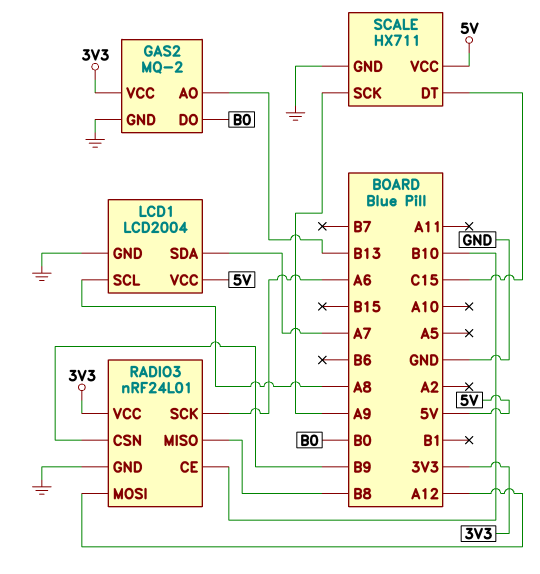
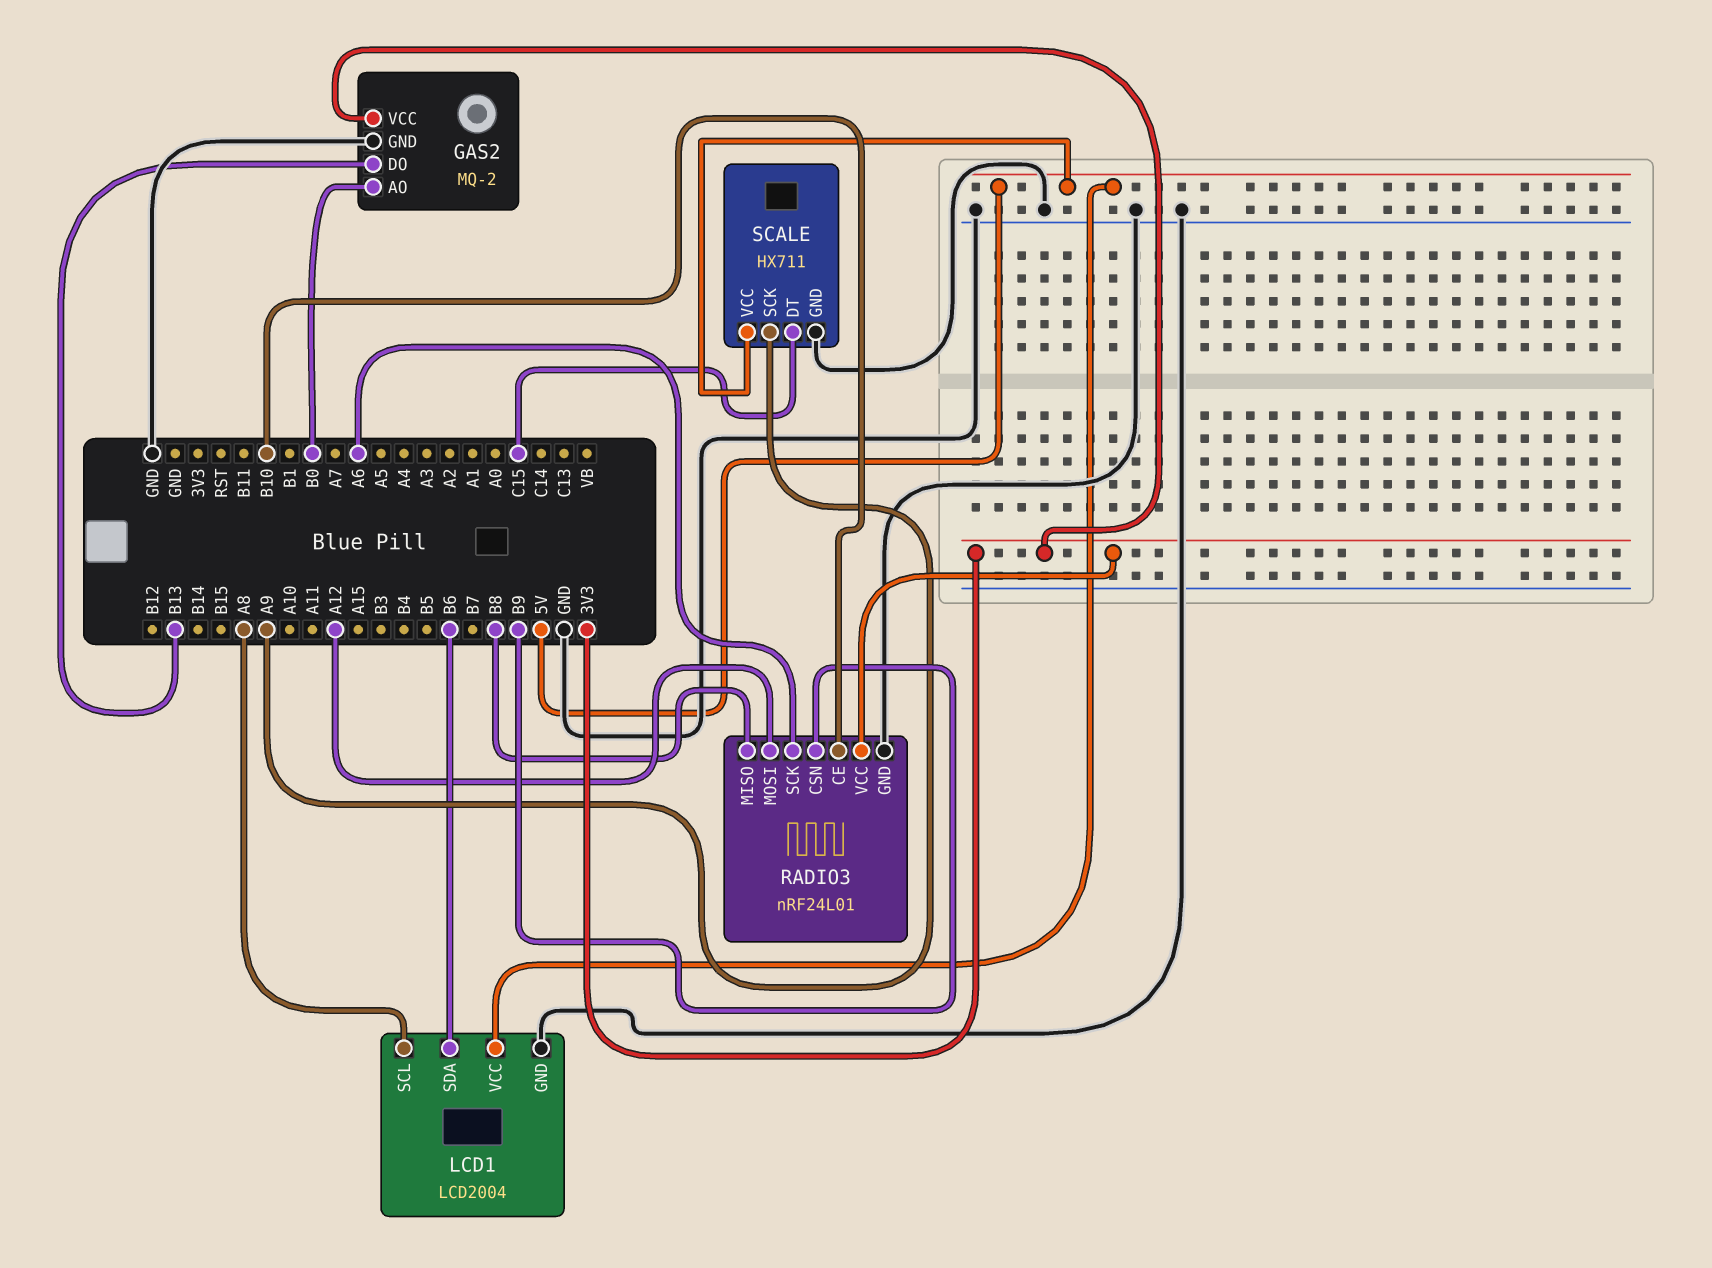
GAS2 pin AO: B13 -> B0
GAS2 pin DO: B0 -> B13
LCD1 pin SDA: A7 -> B6

